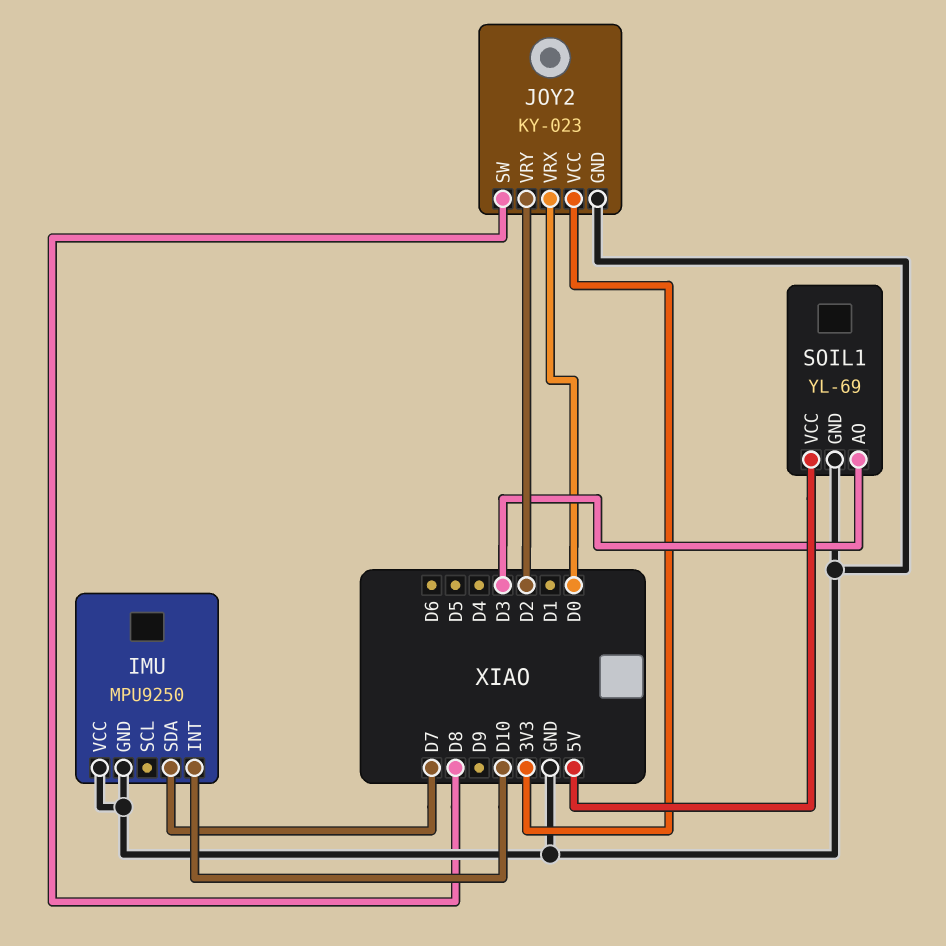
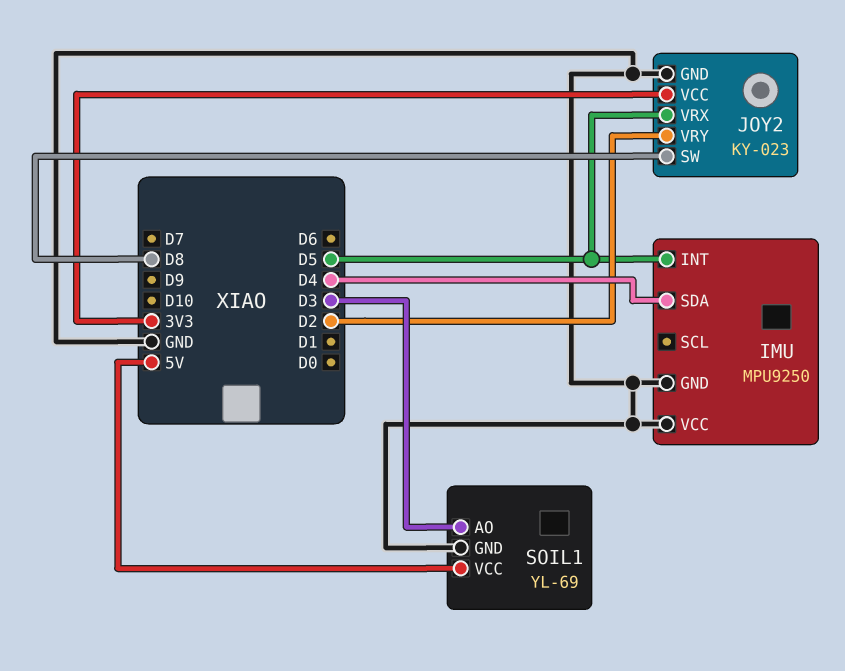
IMU pin INT: D10 -> D5
IMU pin SDA: D7 -> D4
JOY2 pin VRX: D0 -> D5

